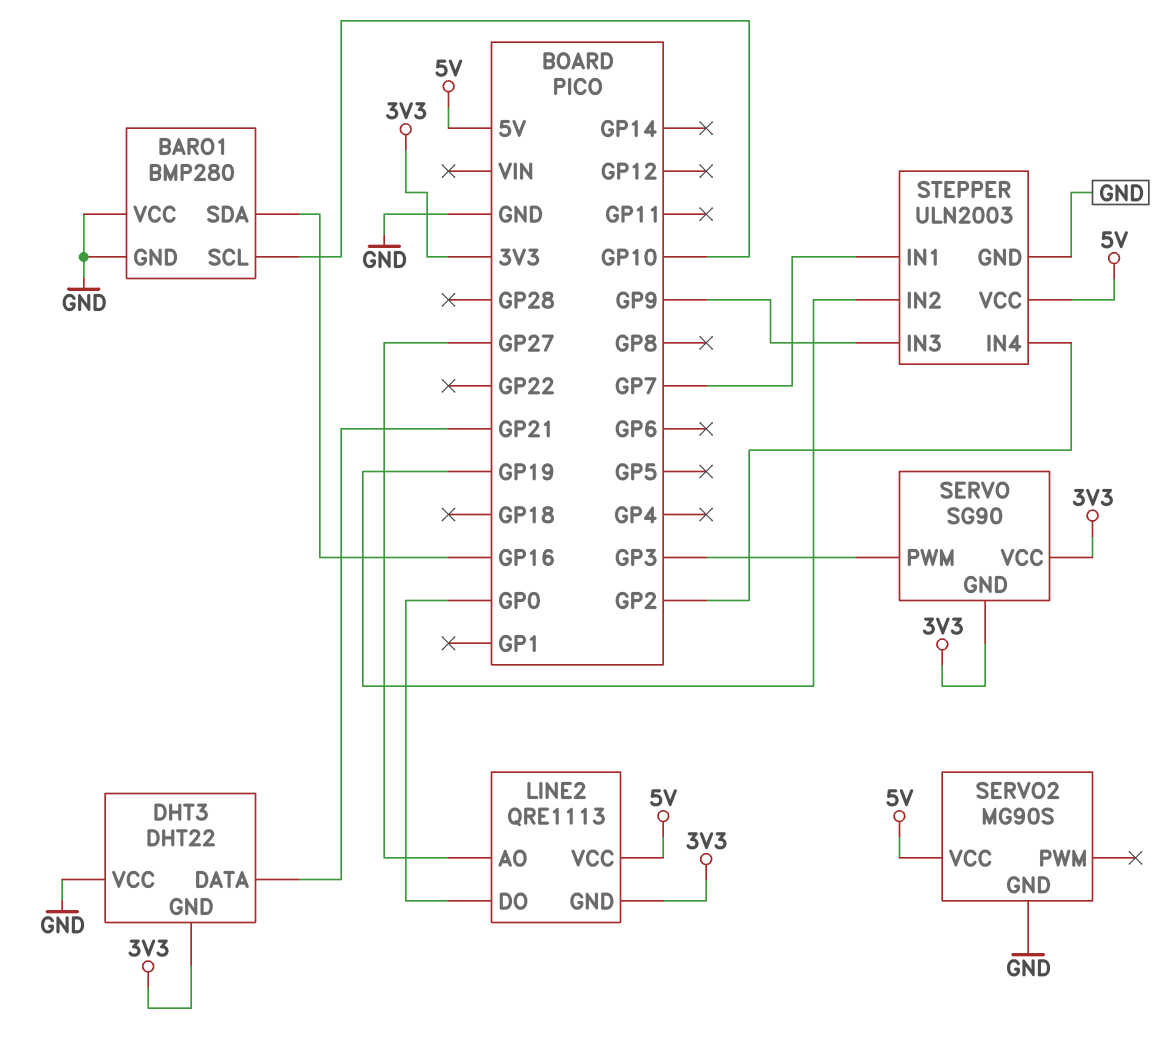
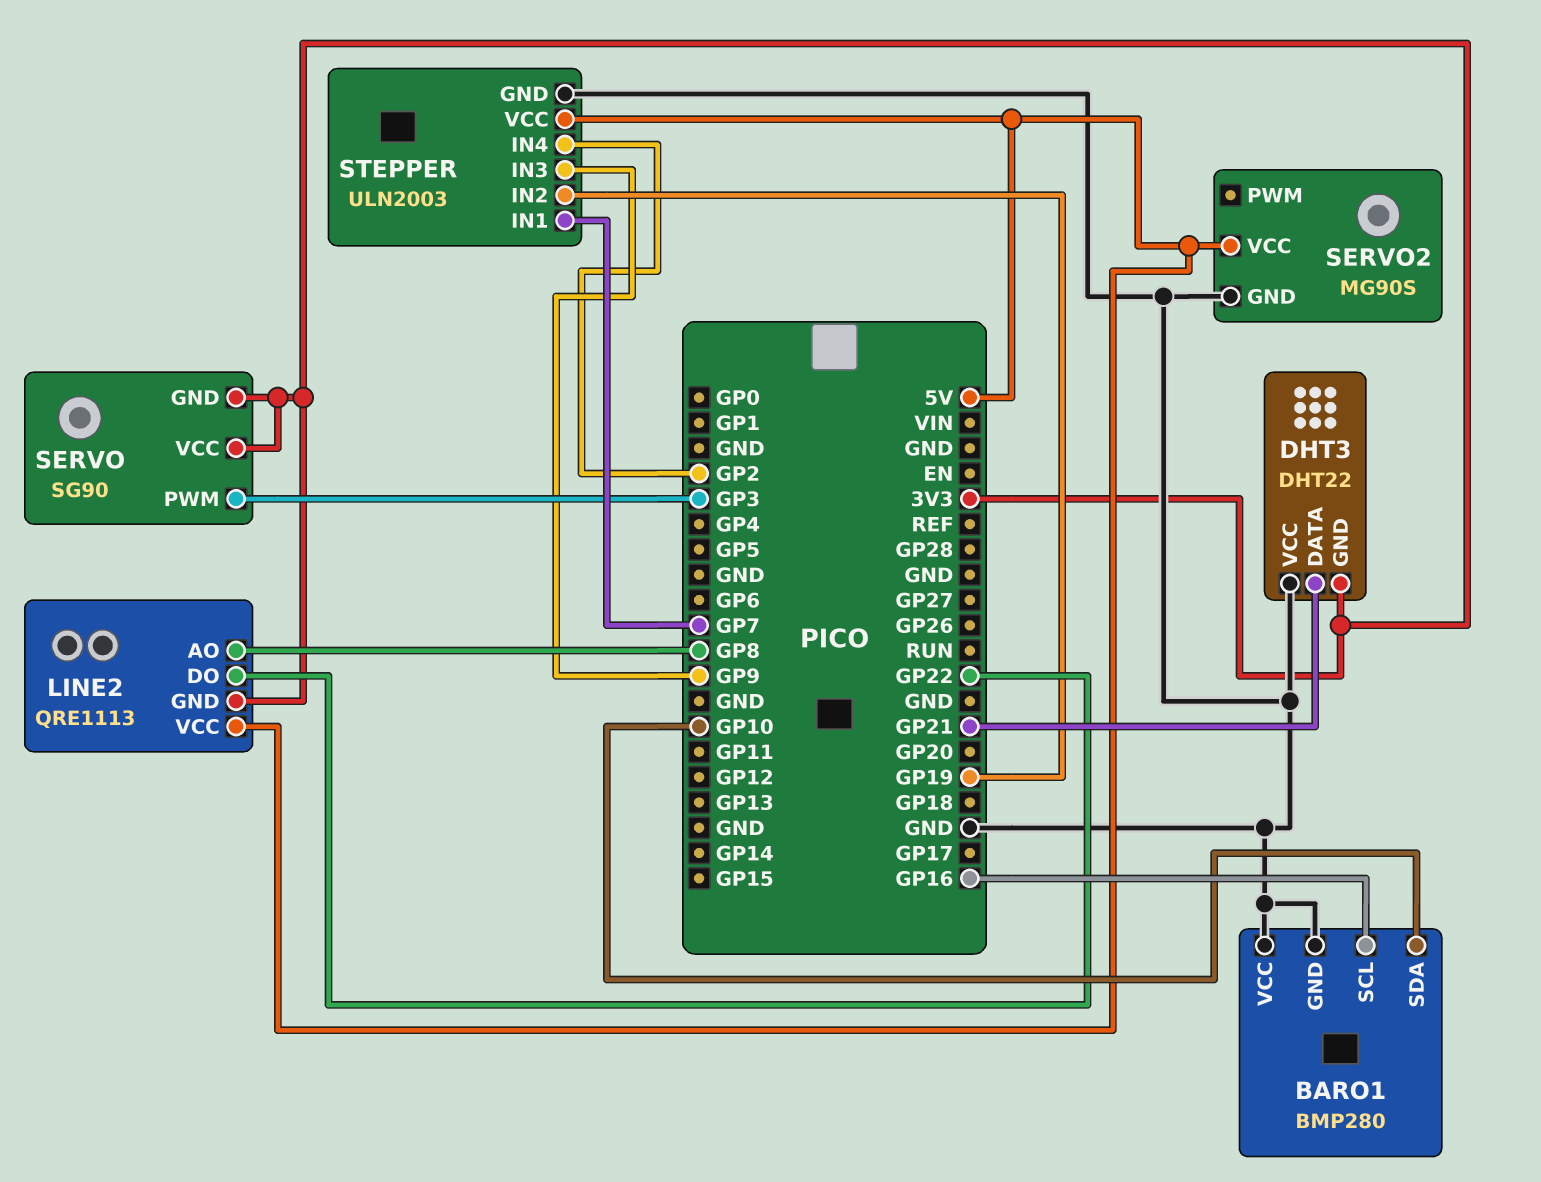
BARO1 pin SCL: GP10 -> GP16
BARO1 pin SDA: GP16 -> GP10
LINE2 pin AO: GP27 -> GP8
LINE2 pin DO: GP0 -> GP22

